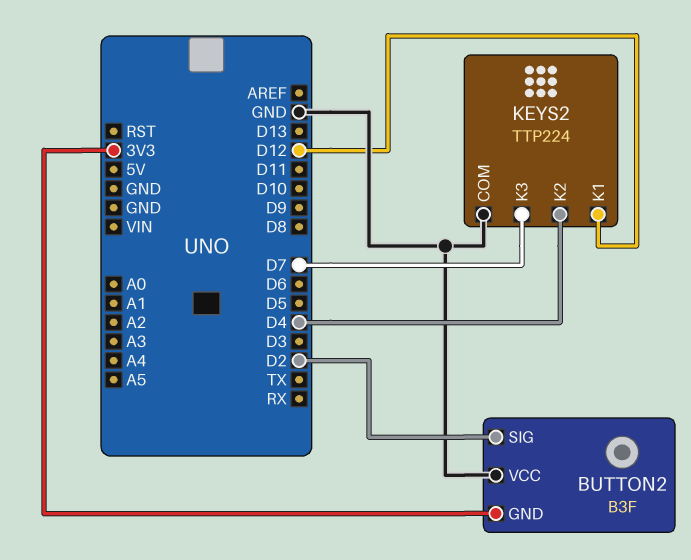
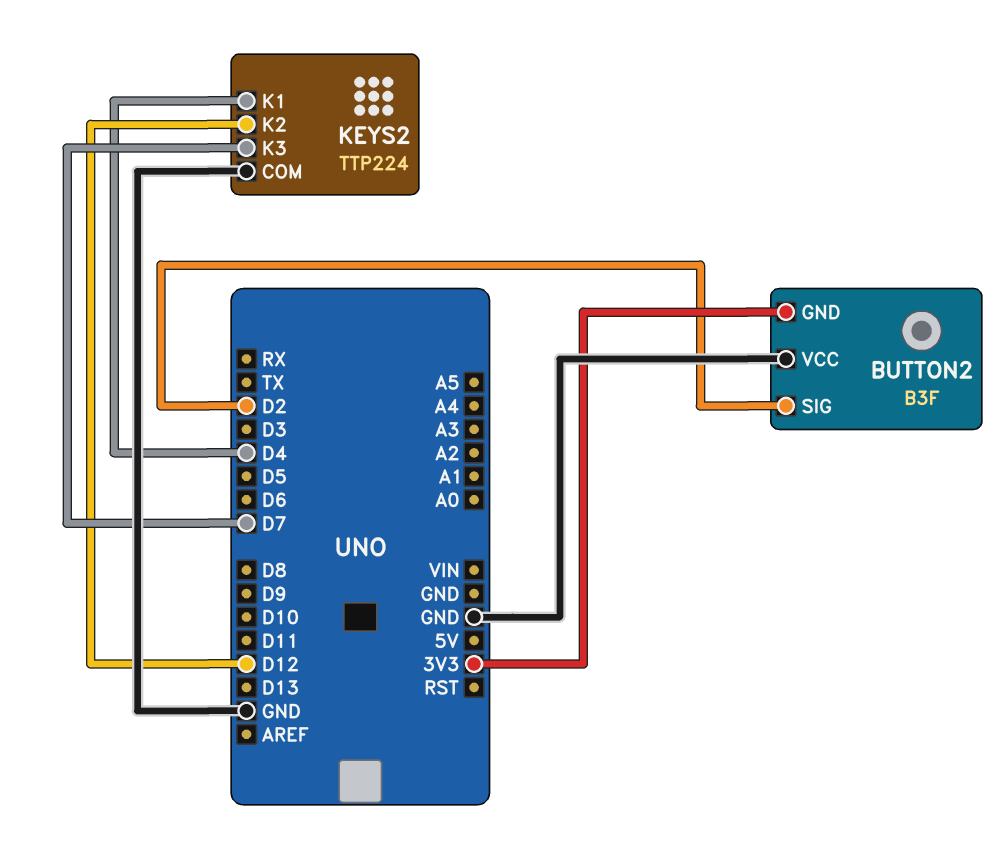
KEYS2 pin K1: D12 -> D4
KEYS2 pin K2: D4 -> D12

